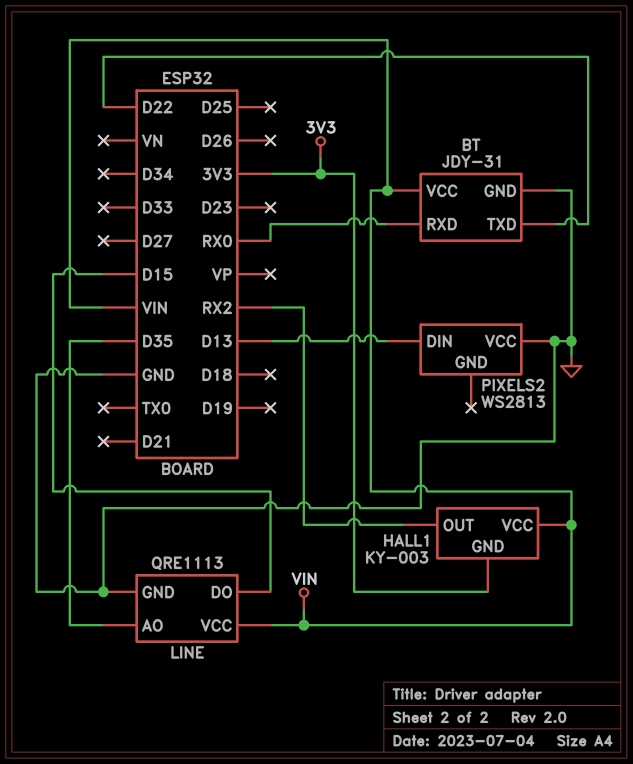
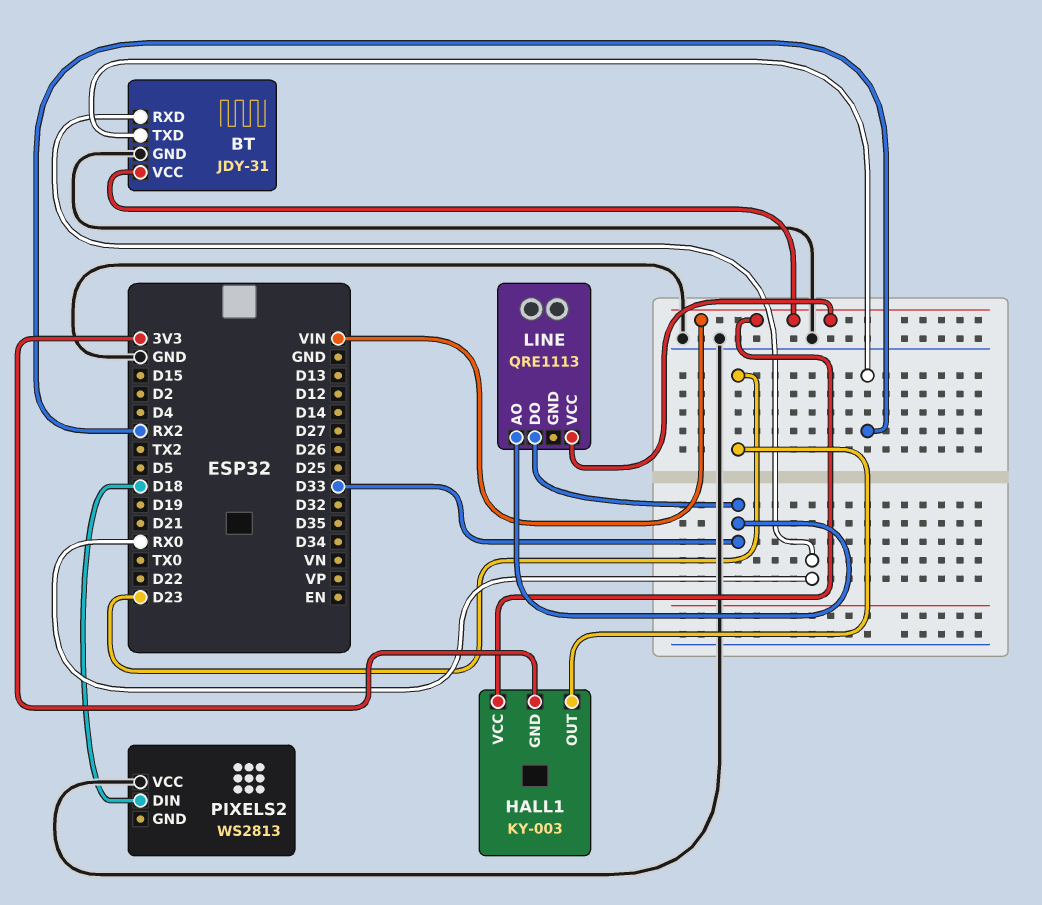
BT pin TXD: D22 -> RX2
HALL1 pin OUT: RX2 -> D23
LINE pin AO: D35 -> D33
LINE pin DO: D15 -> D33
LINE pin GND: GND -> none
PIXELS2 pin DIN: D13 -> D18

